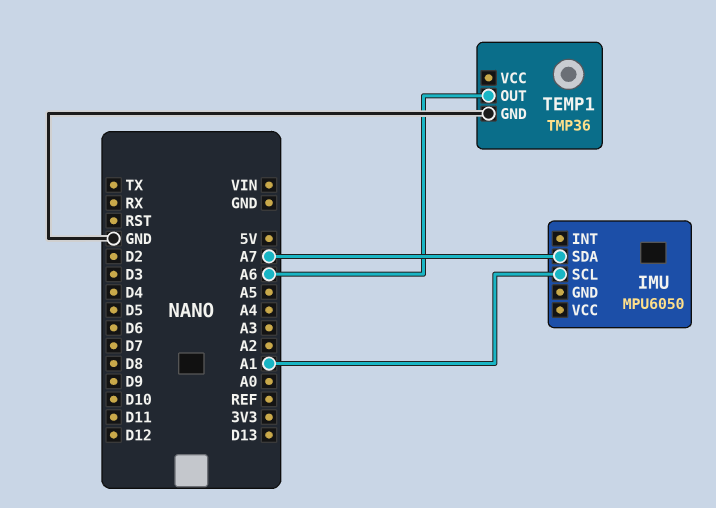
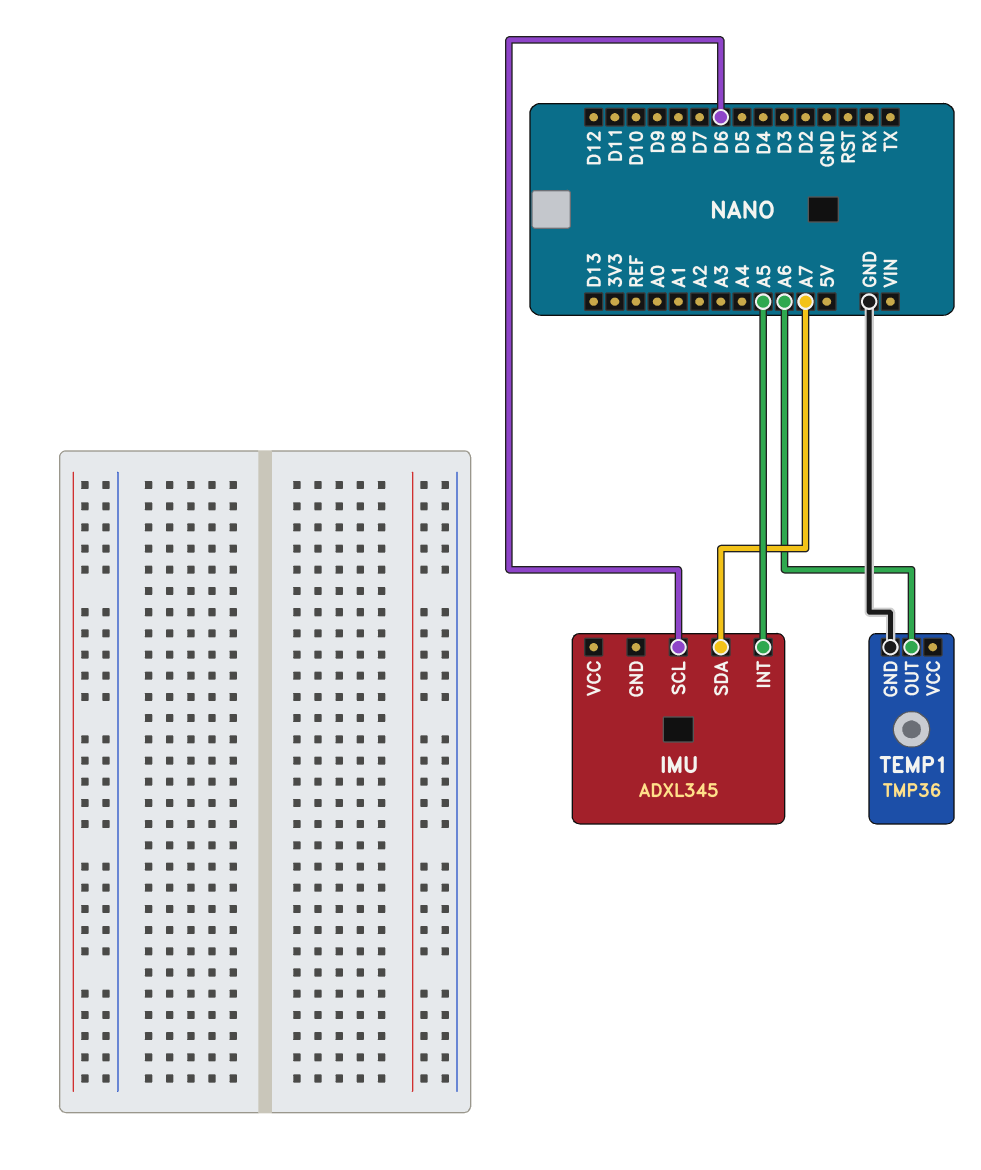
IMU: MPU6050 -> ADXL345
IMU pin INT: none -> A5
IMU pin SCL: A1 -> D6

